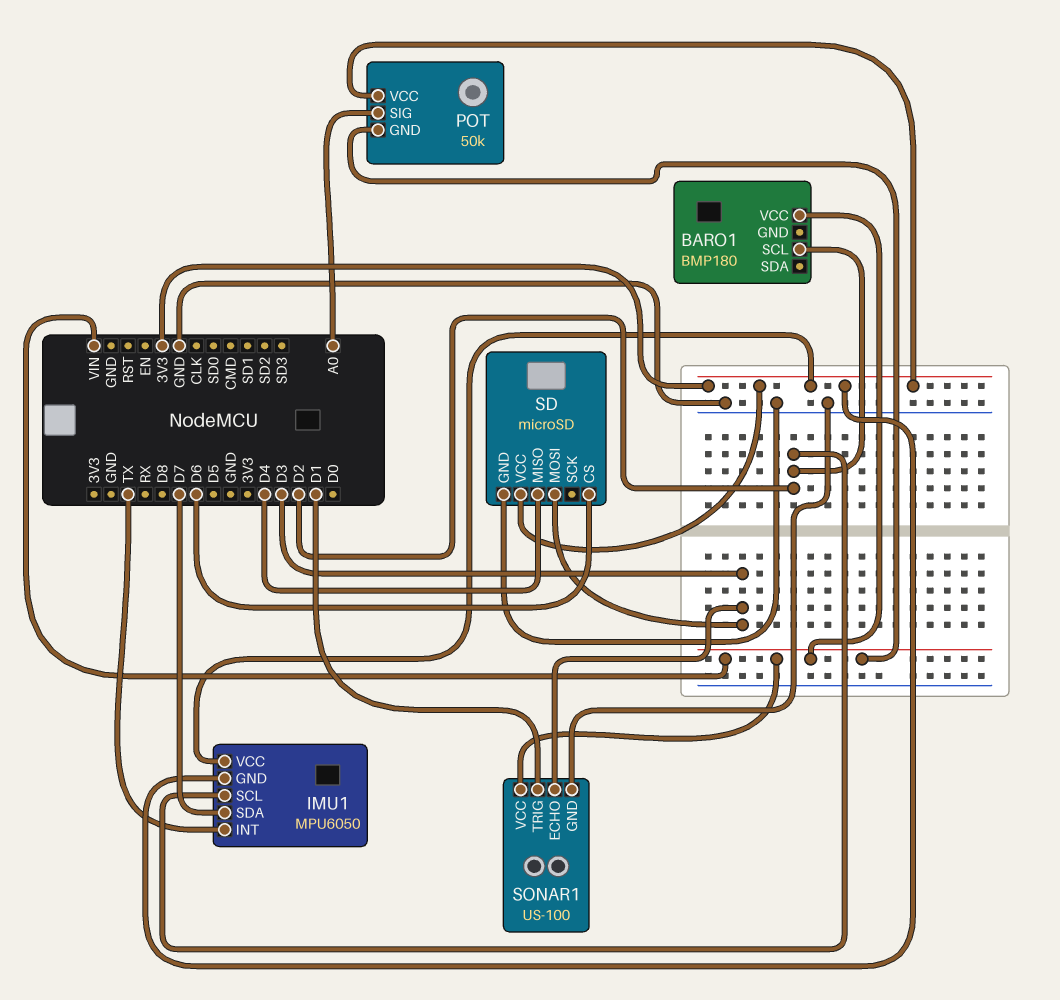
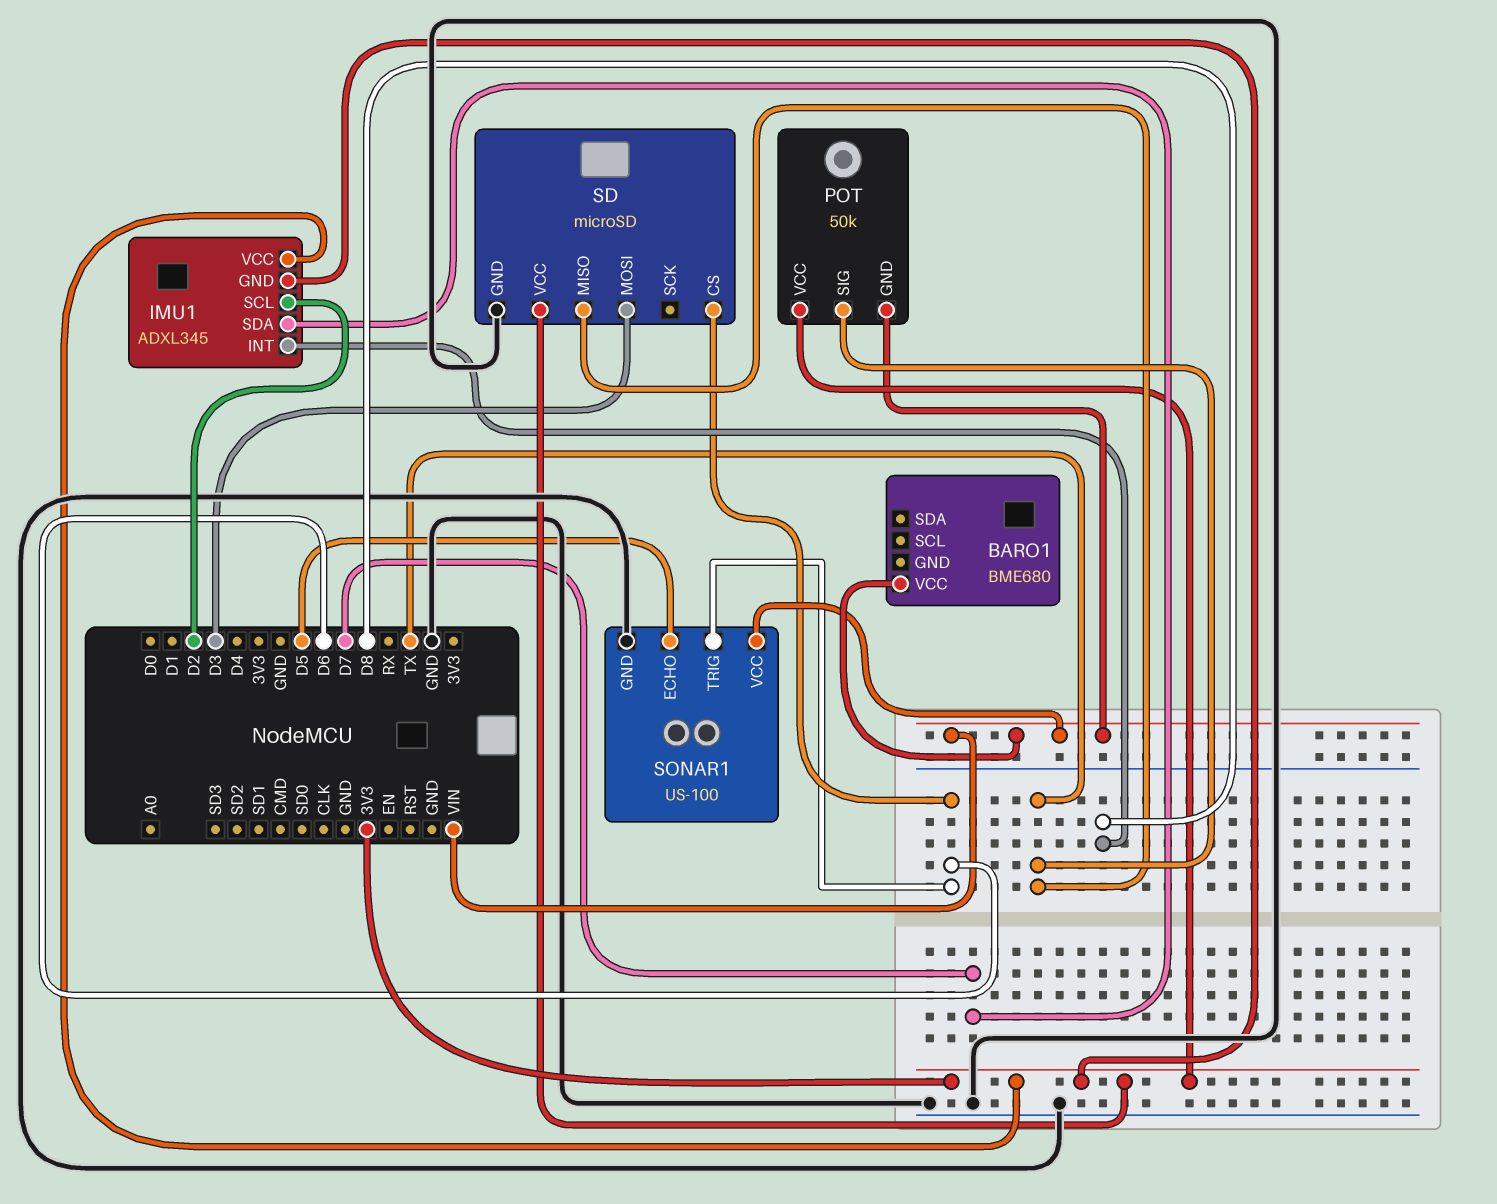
BARO1: BMP180 -> BME680
BARO1 pin SCL: D2 -> none
IMU1: MPU6050 -> ADXL345
IMU1 pin INT: TX -> D8
POT pin SIG: A0 -> TX
SD pin MISO: D4 -> TX
SONAR1 pin ECHO: D3 -> D5
SONAR1 pin TRIG: D1 -> D6

